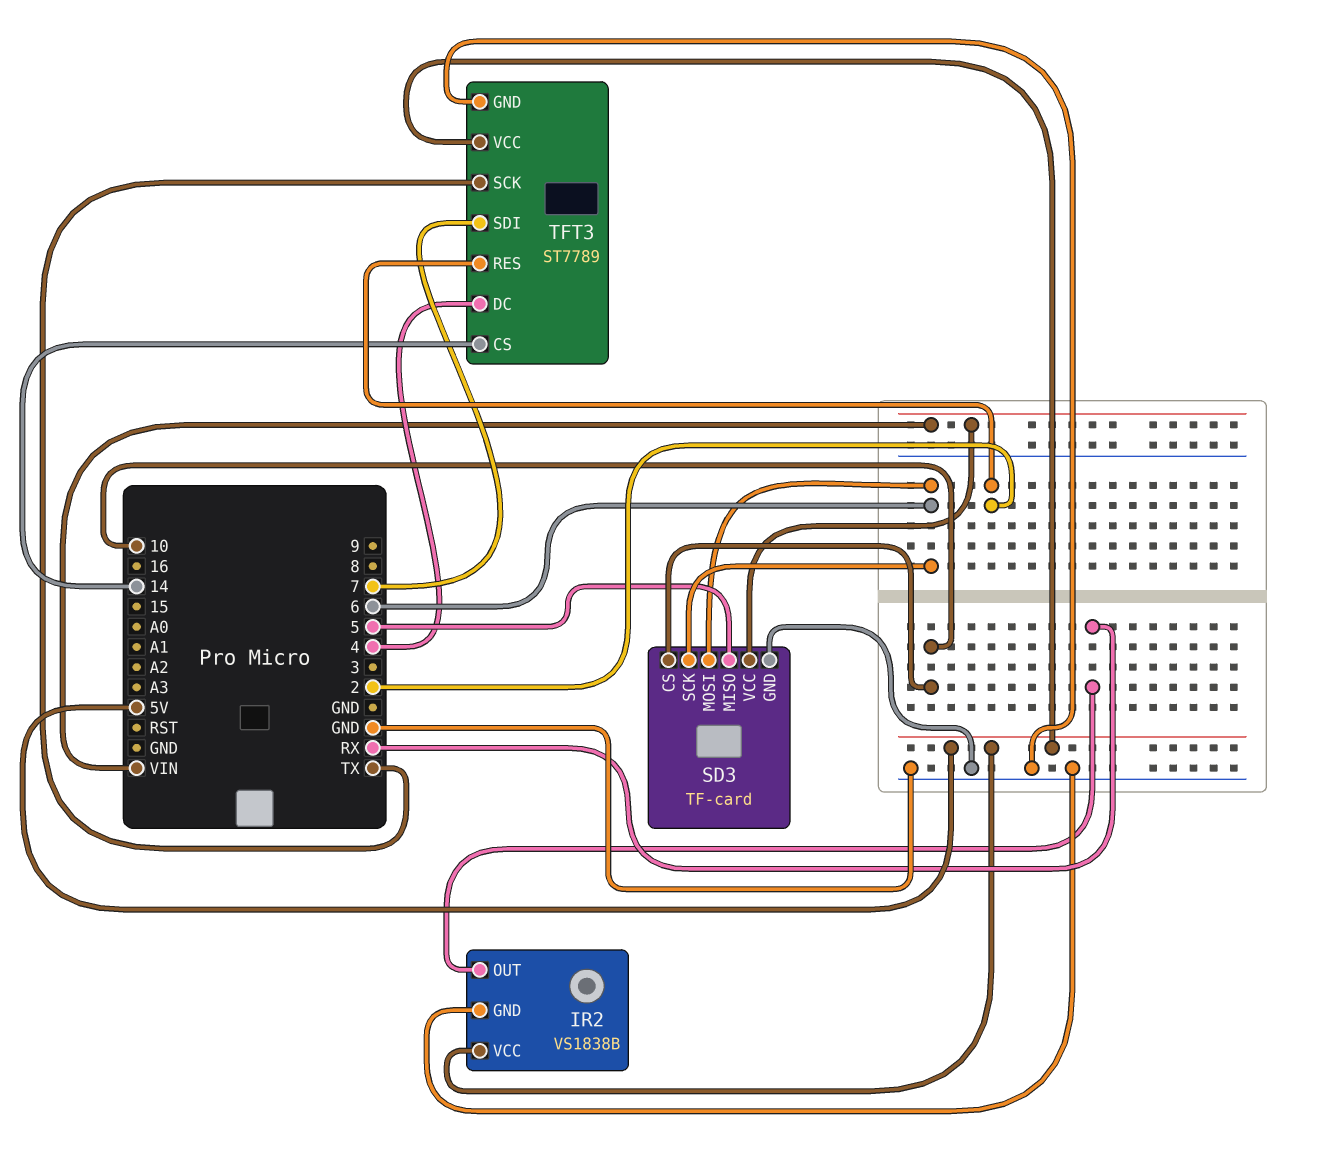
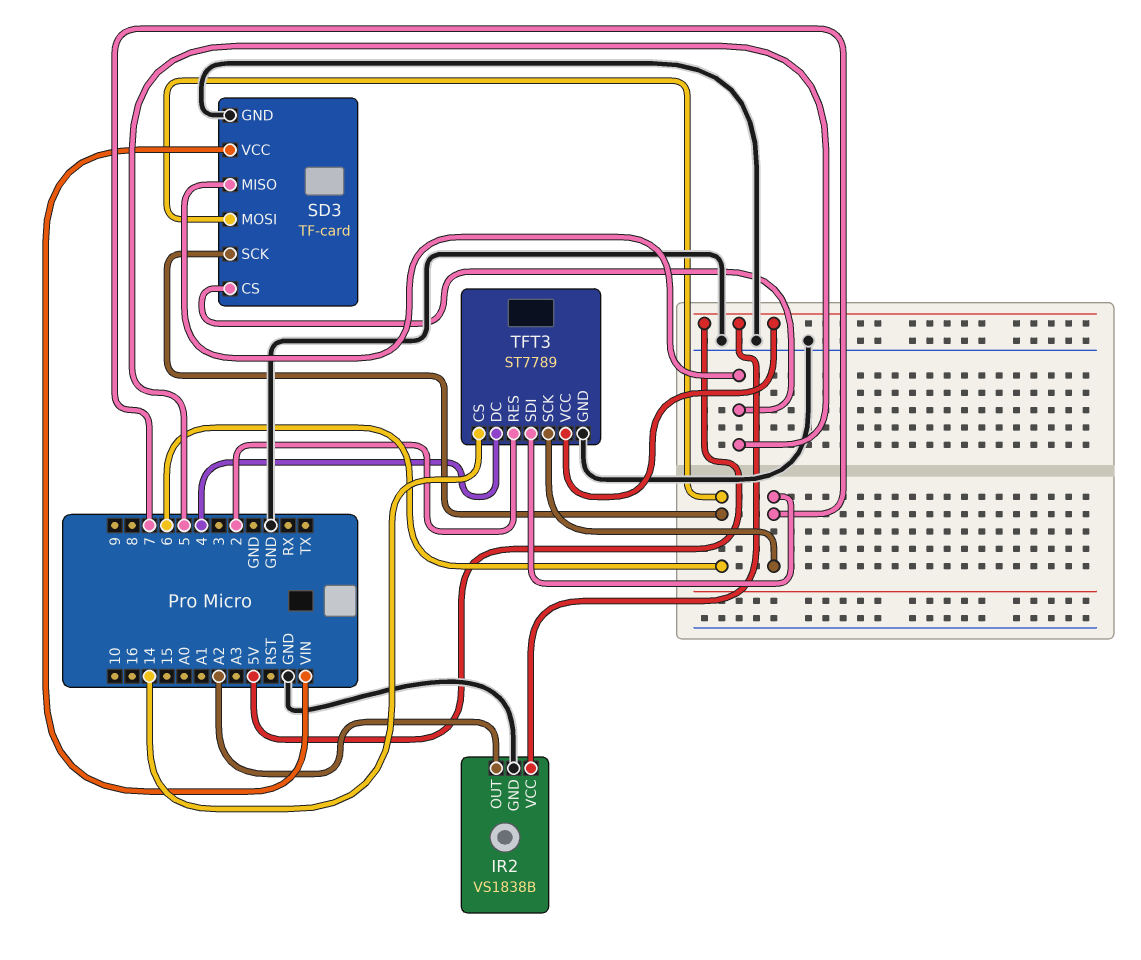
IR2 pin OUT: RX -> A2
SD3 pin CS: 10 -> 5
TFT3 pin SCK: TX -> 7

